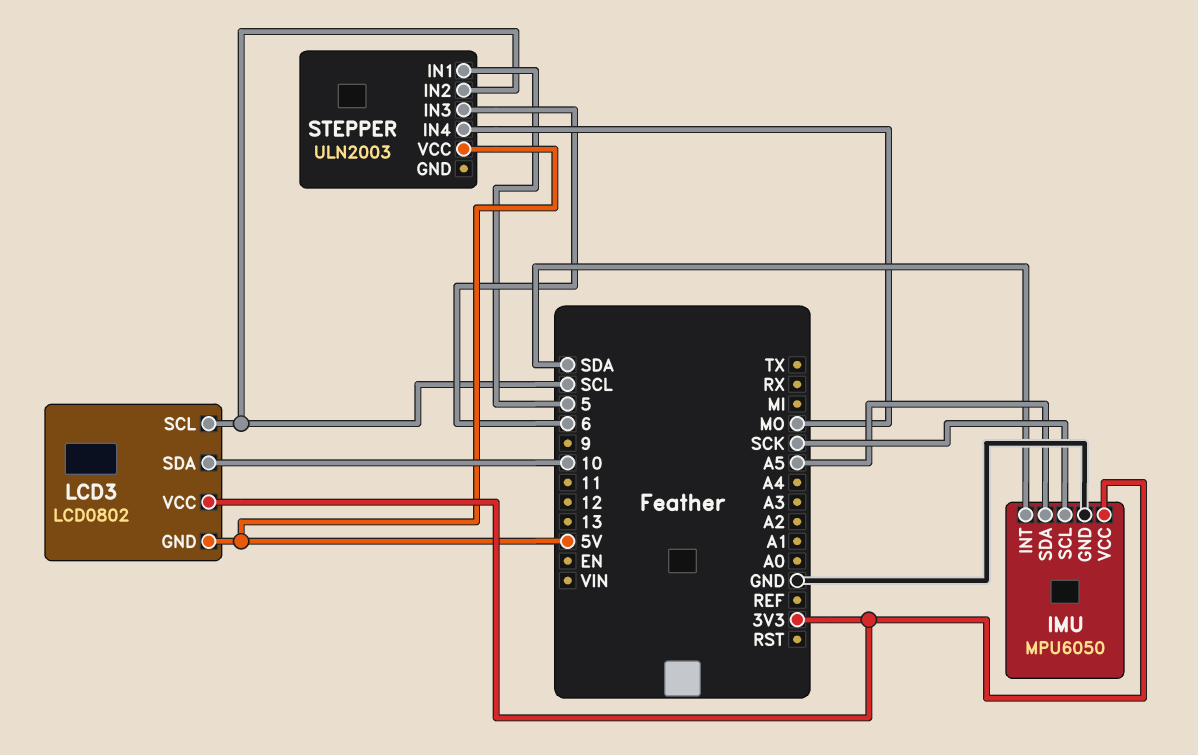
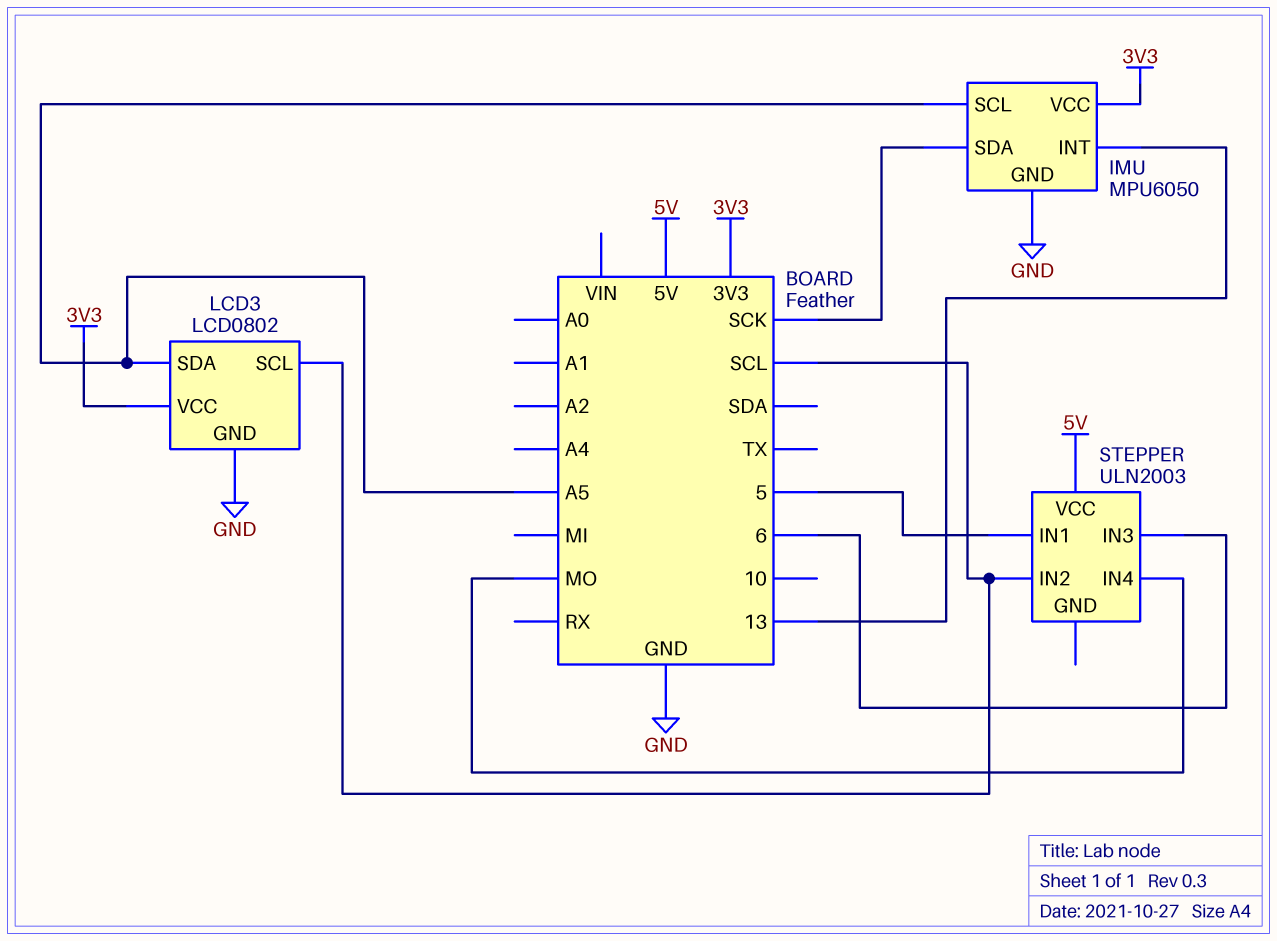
IMU pin INT: SDA -> 13
IMU pin SCL: SCK -> A5
IMU pin SDA: A5 -> SCK
LCD3 pin GND: 5V -> GND
LCD3 pin SDA: 10 -> A5

